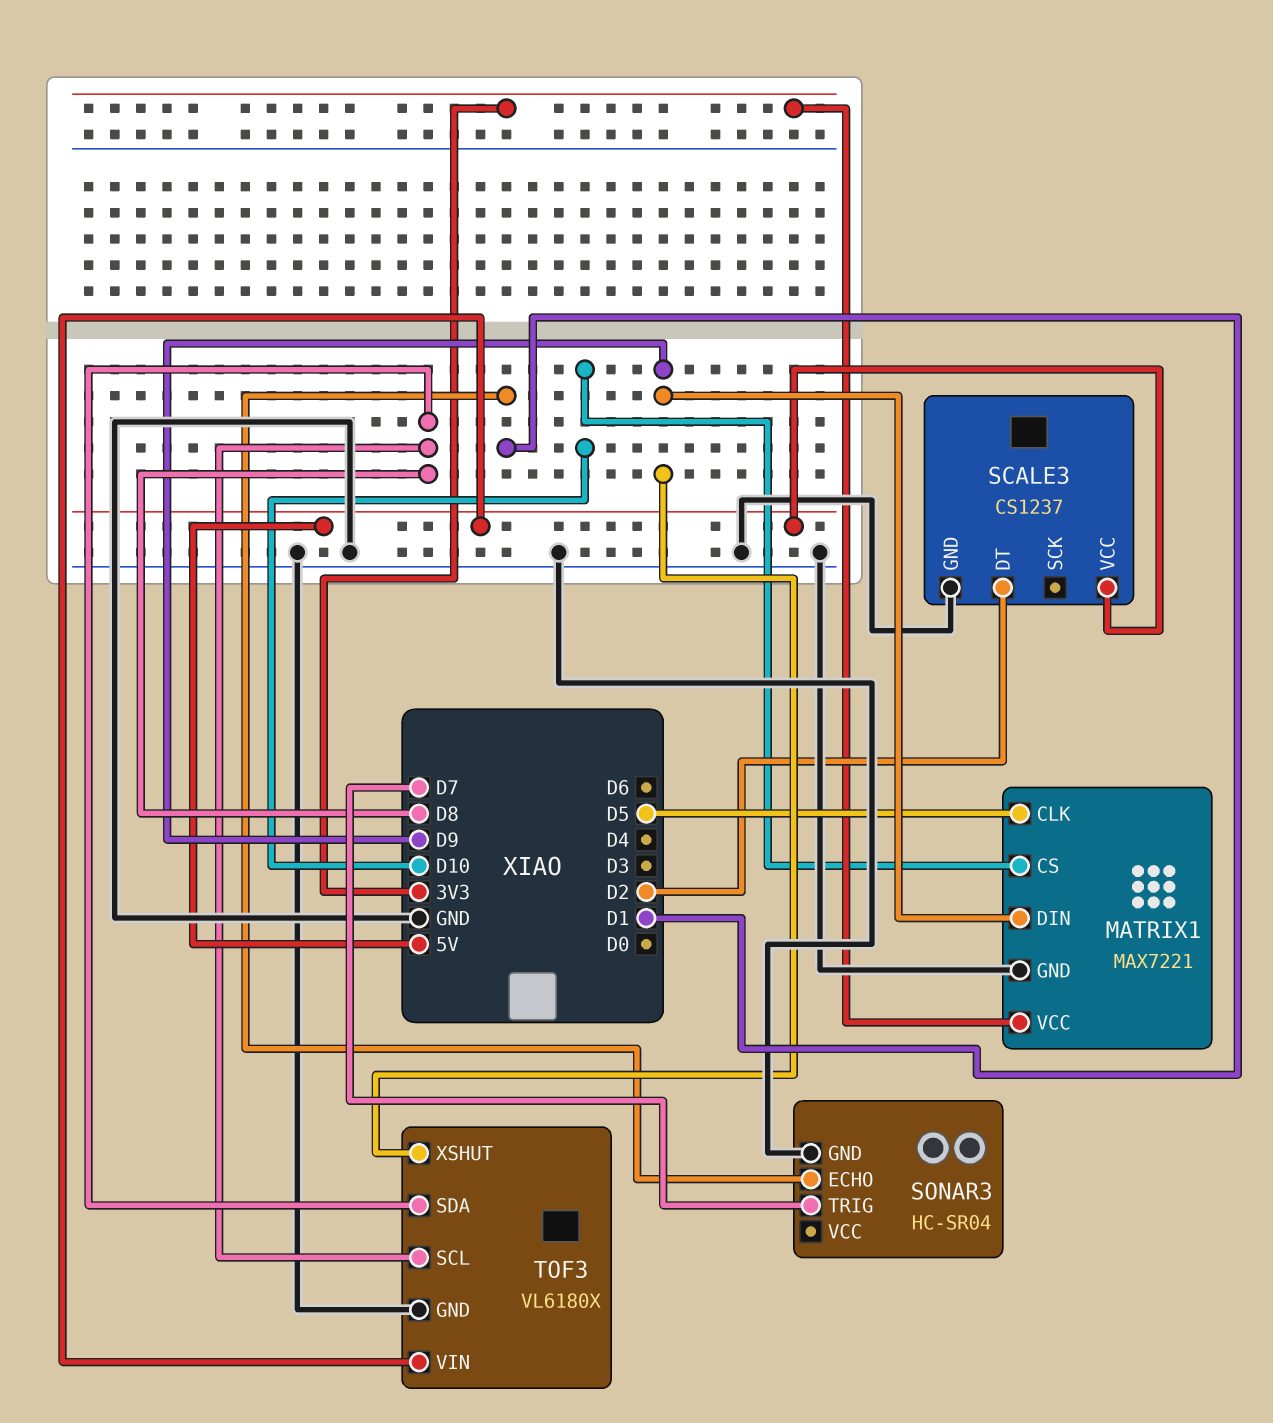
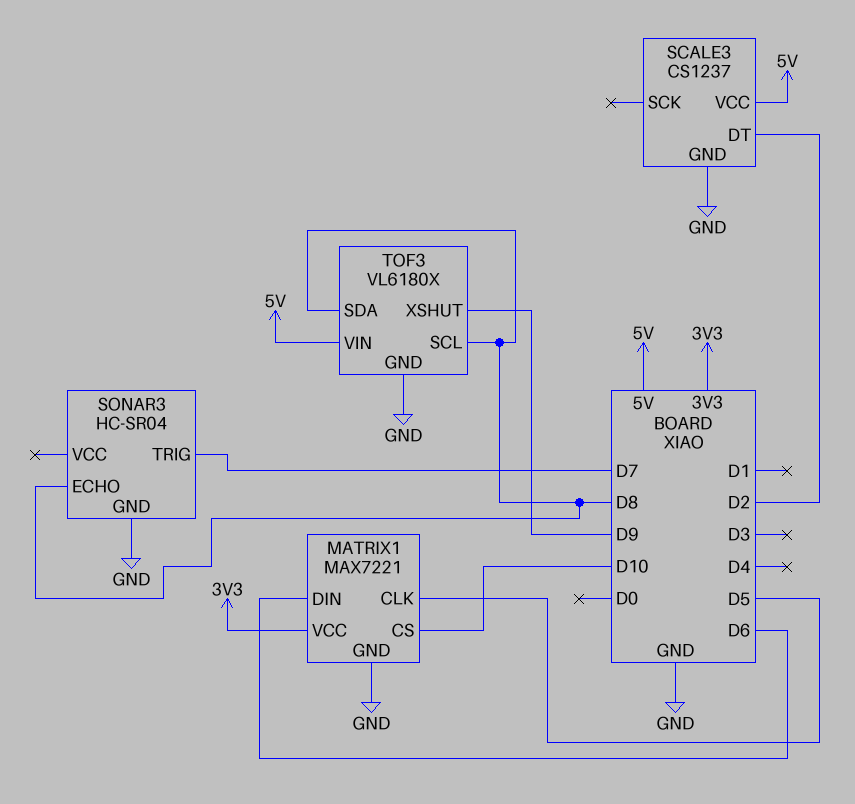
MATRIX1 pin DIN: D9 -> D6
SONAR3 pin ECHO: D1 -> D8

